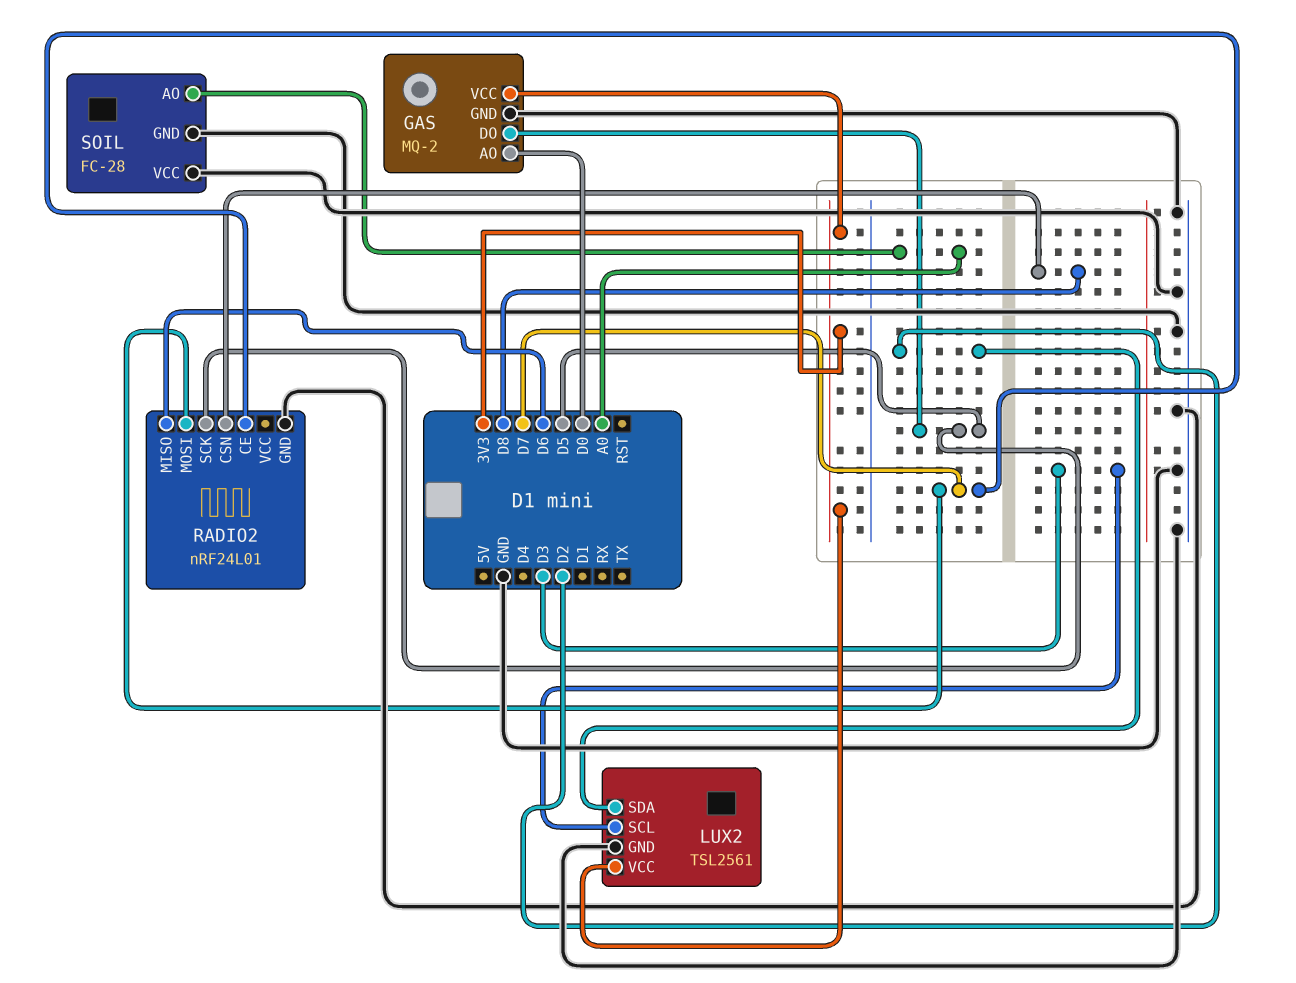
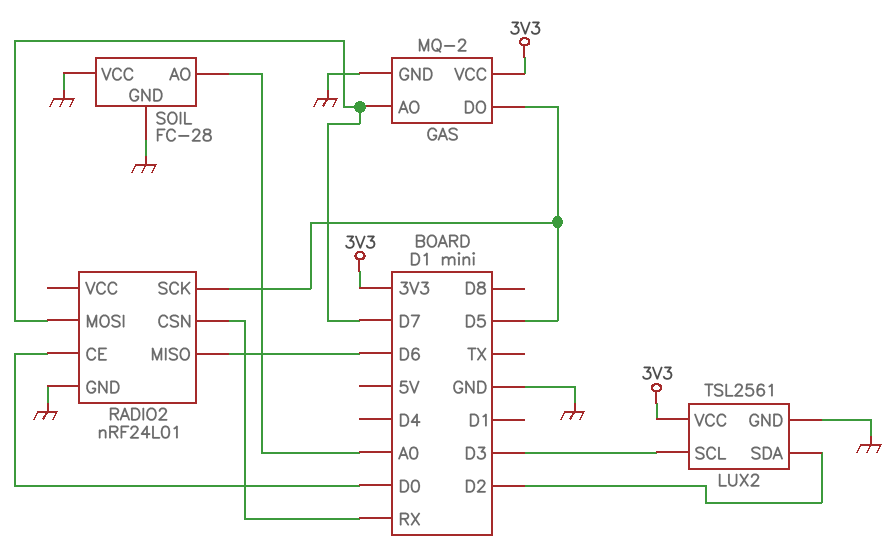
GAS pin AO: D0 -> D7
RADIO2 pin CE: D7 -> D0
RADIO2 pin CSN: D8 -> RX

